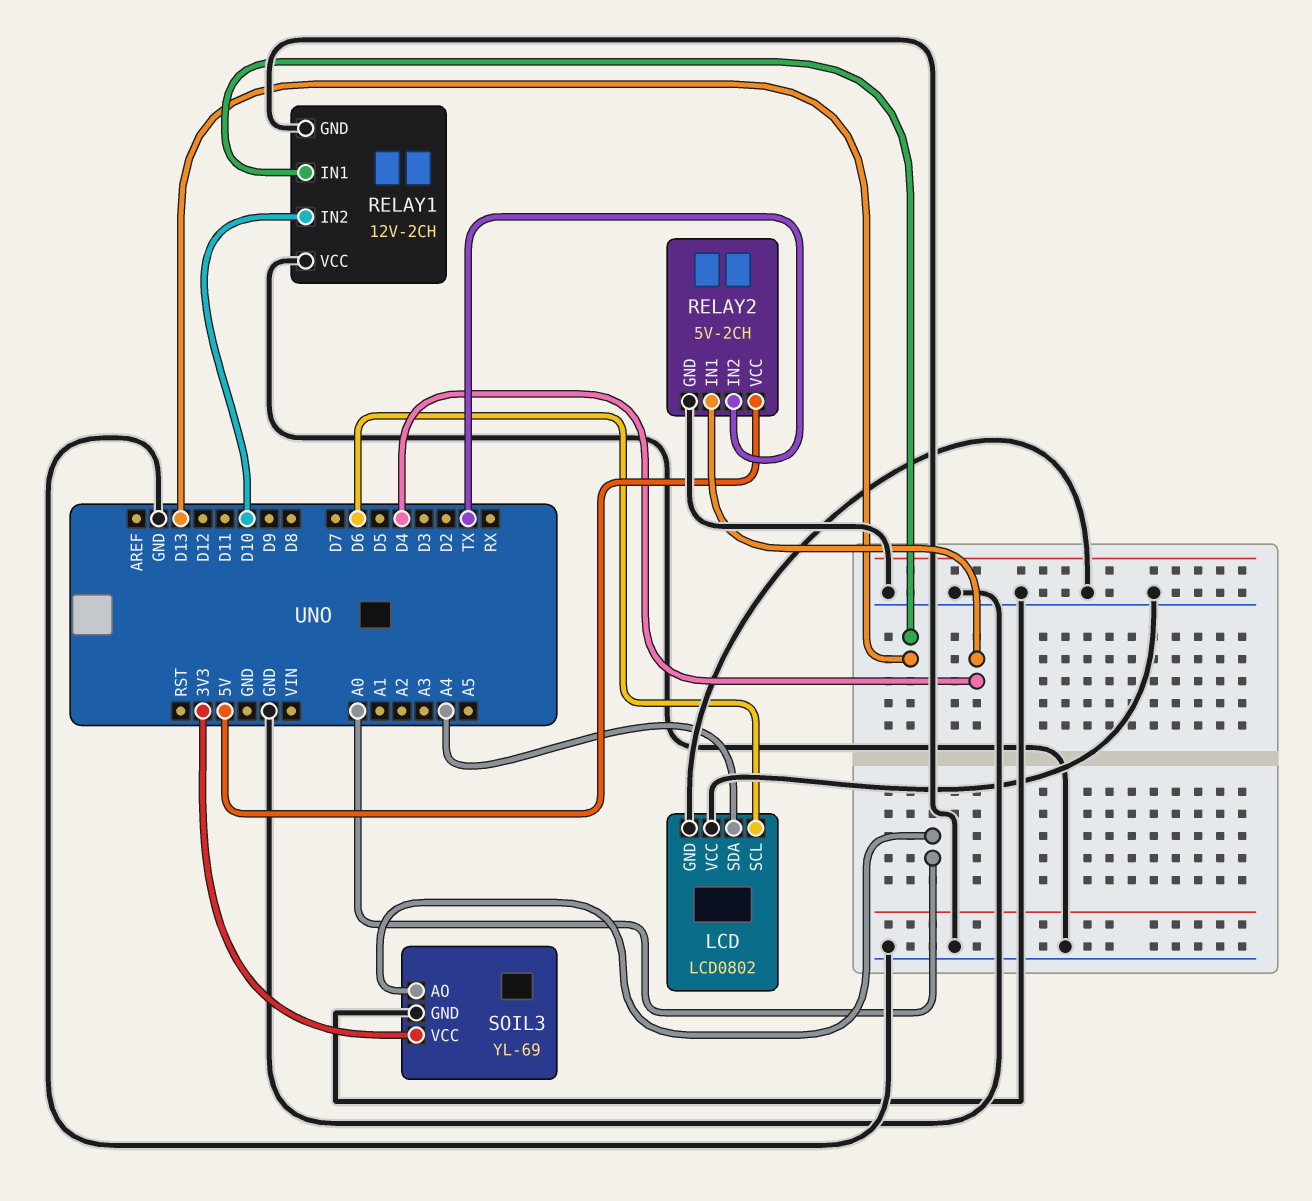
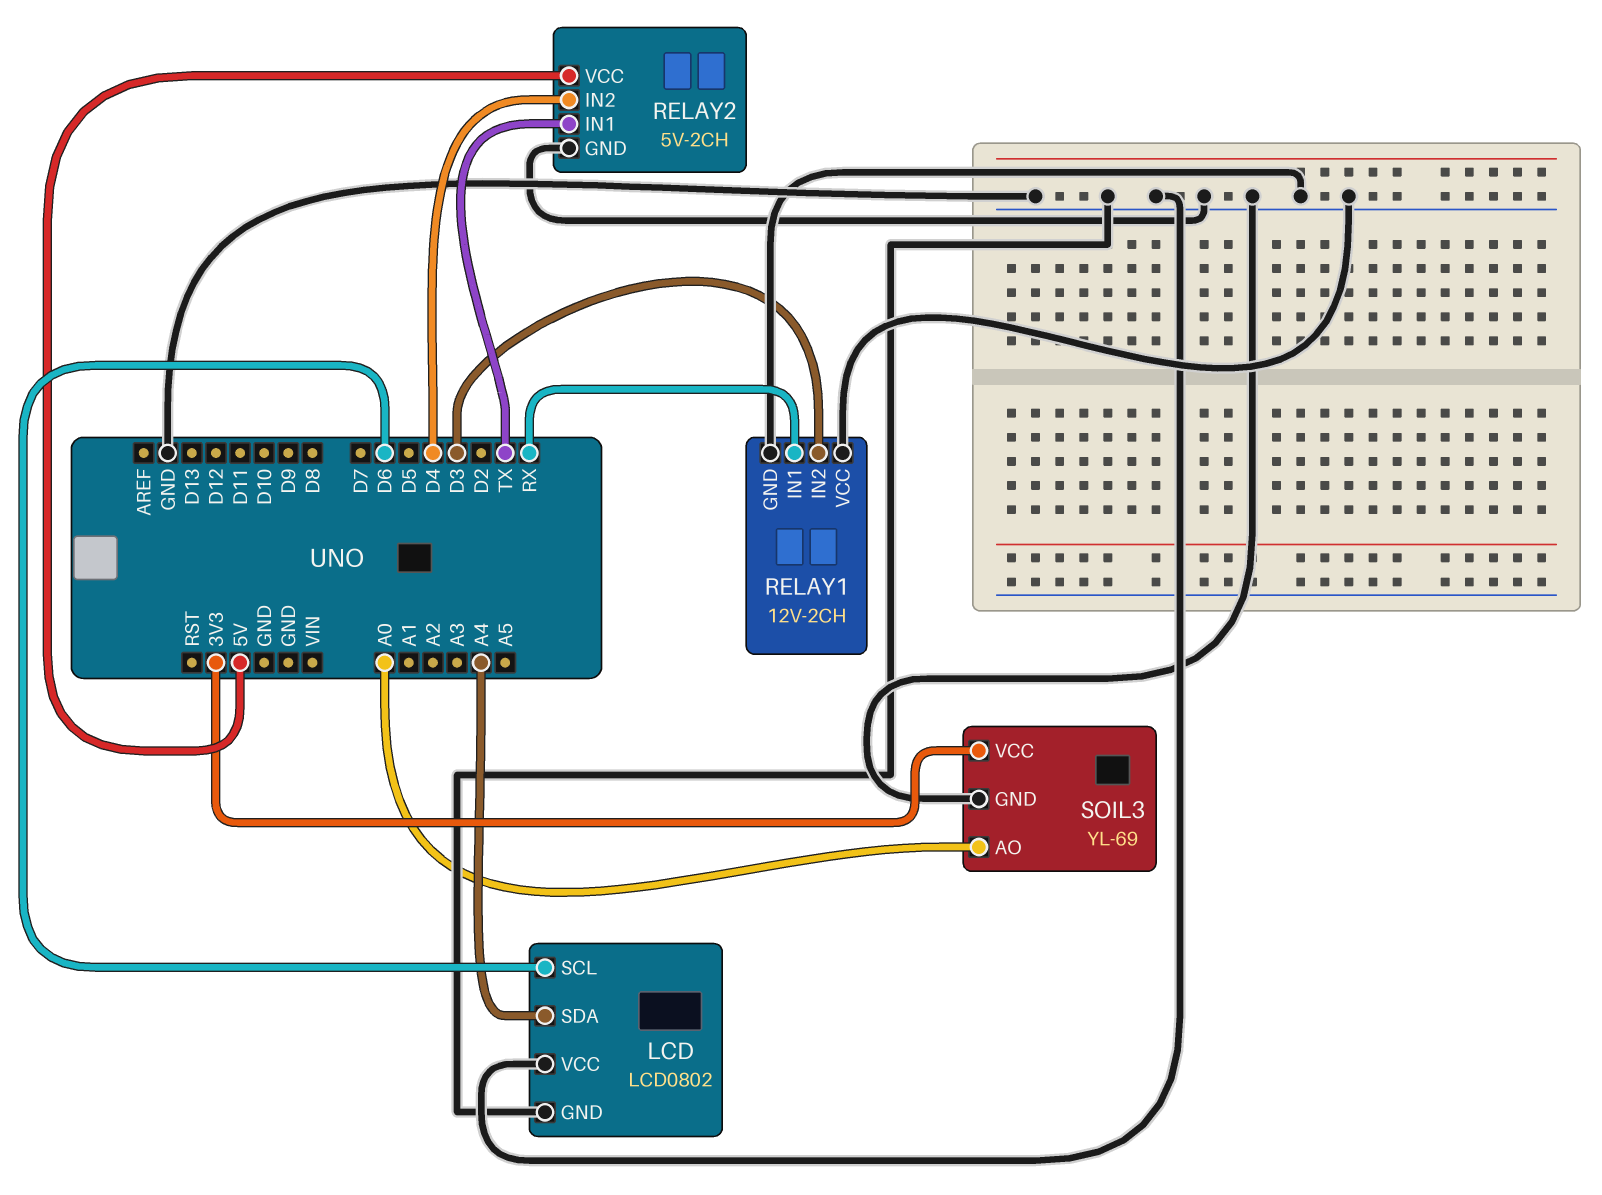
RELAY1 pin IN1: D13 -> RX
RELAY1 pin IN2: D10 -> D3
RELAY2 pin IN1: D4 -> TX
RELAY2 pin IN2: TX -> D4

